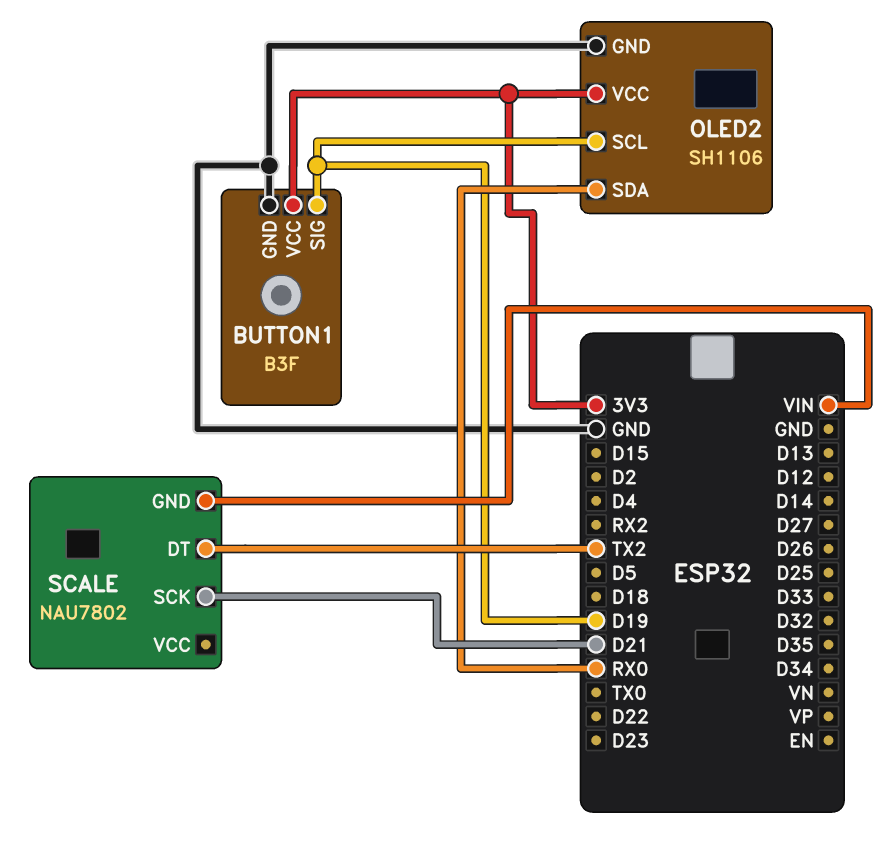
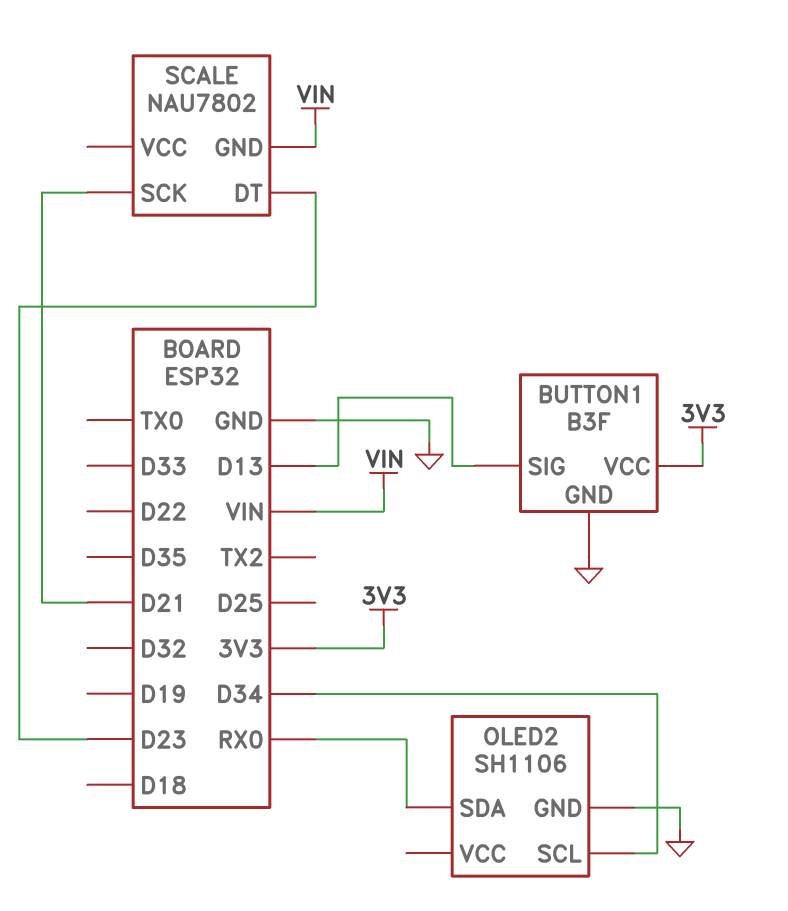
BUTTON1 pin SIG: D19 -> D13
OLED2 pin SCL: D19 -> D34
OLED2 pin VCC: 3V3 -> none
SCALE pin DT: TX2 -> D23

